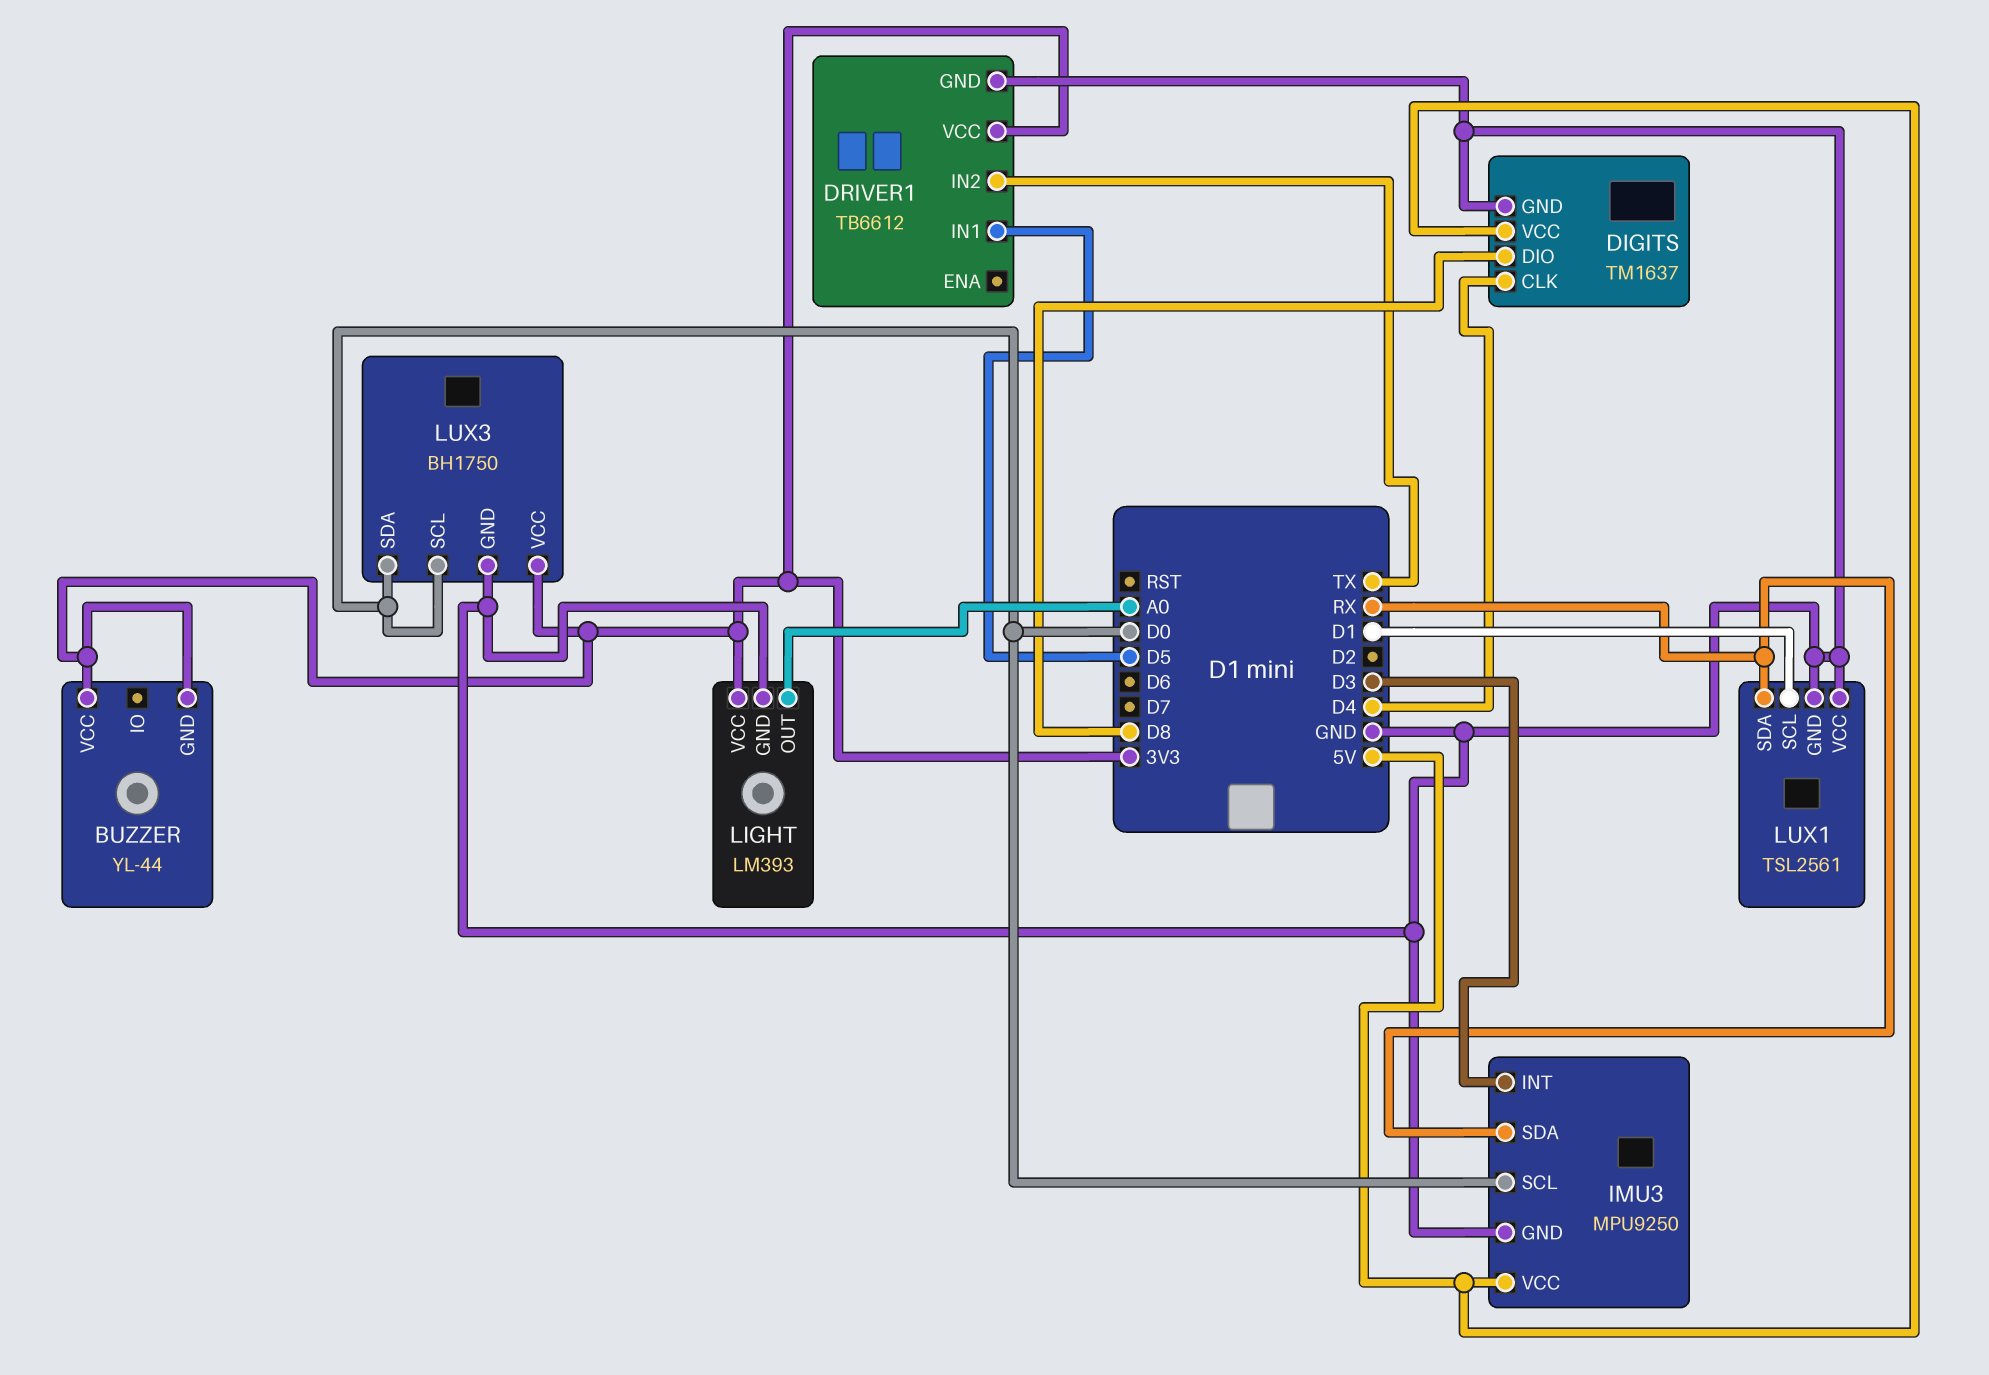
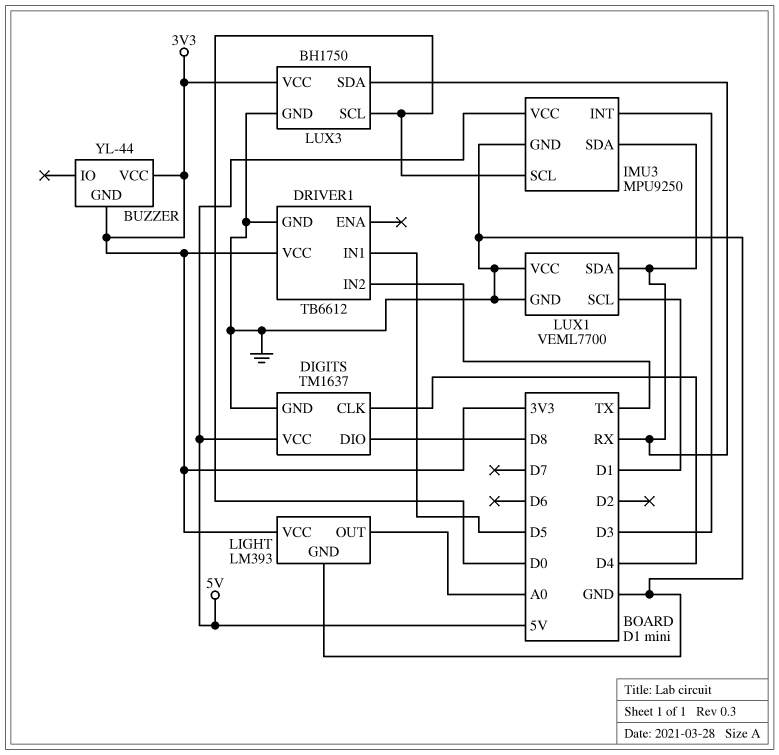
LUX1: TSL2561 -> VEML7700
LUX3 pin SDA: D0 -> RX

